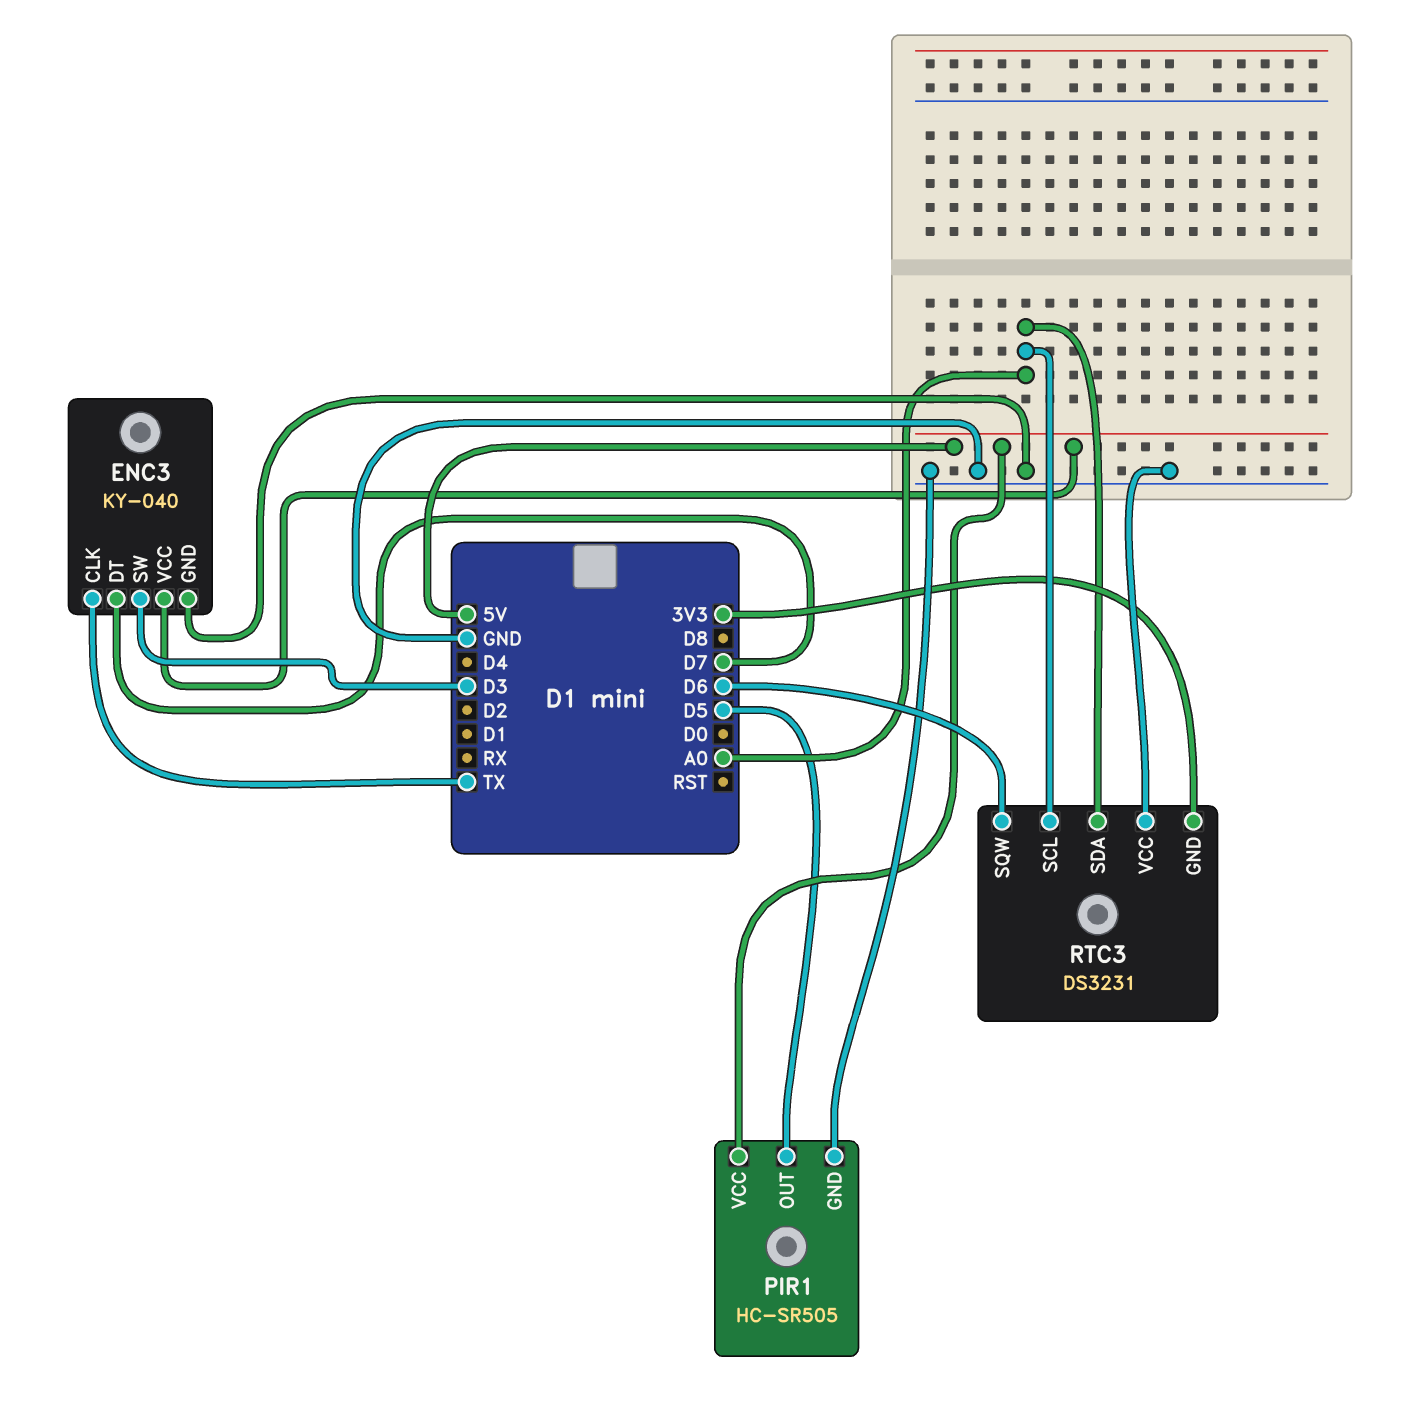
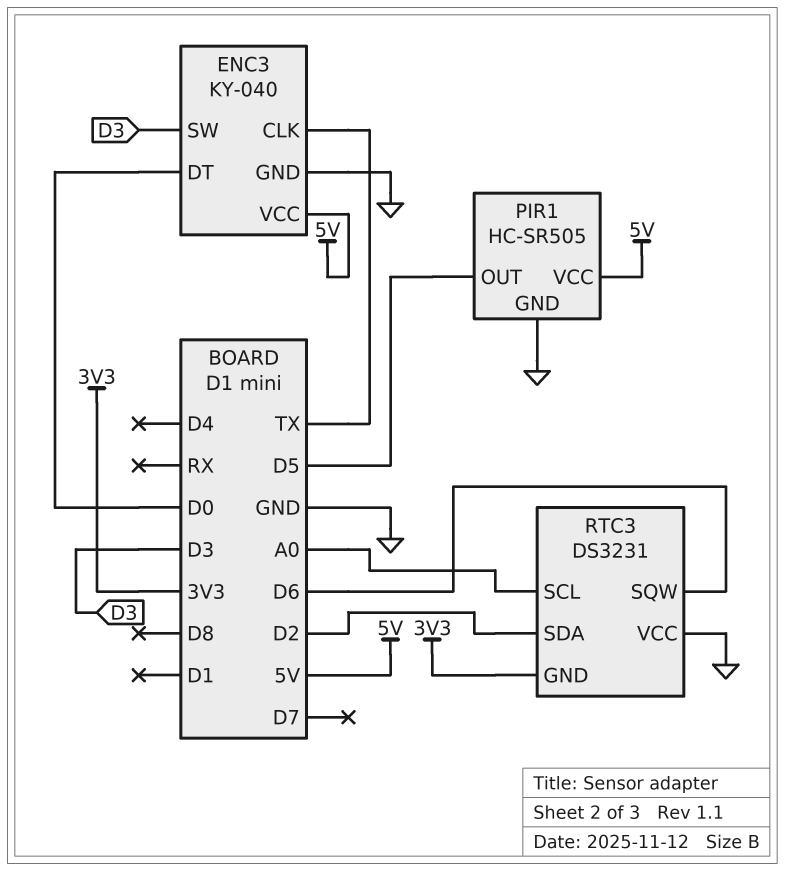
ENC3 pin DT: D7 -> D0
RTC3 pin SDA: A0 -> D2

